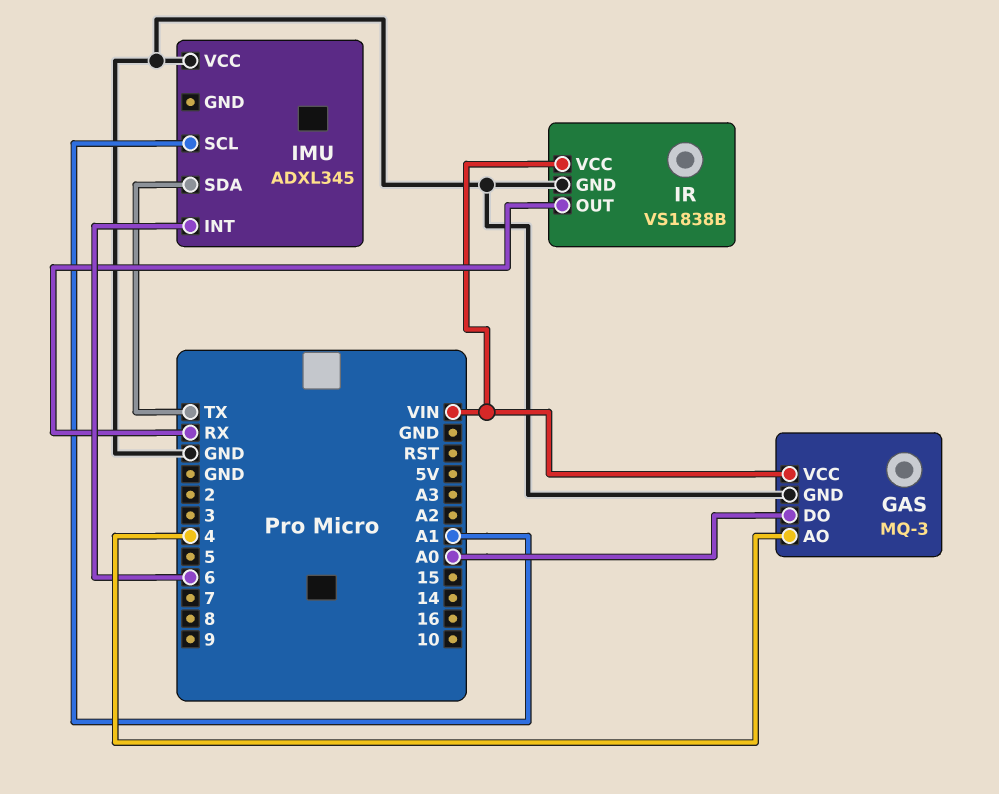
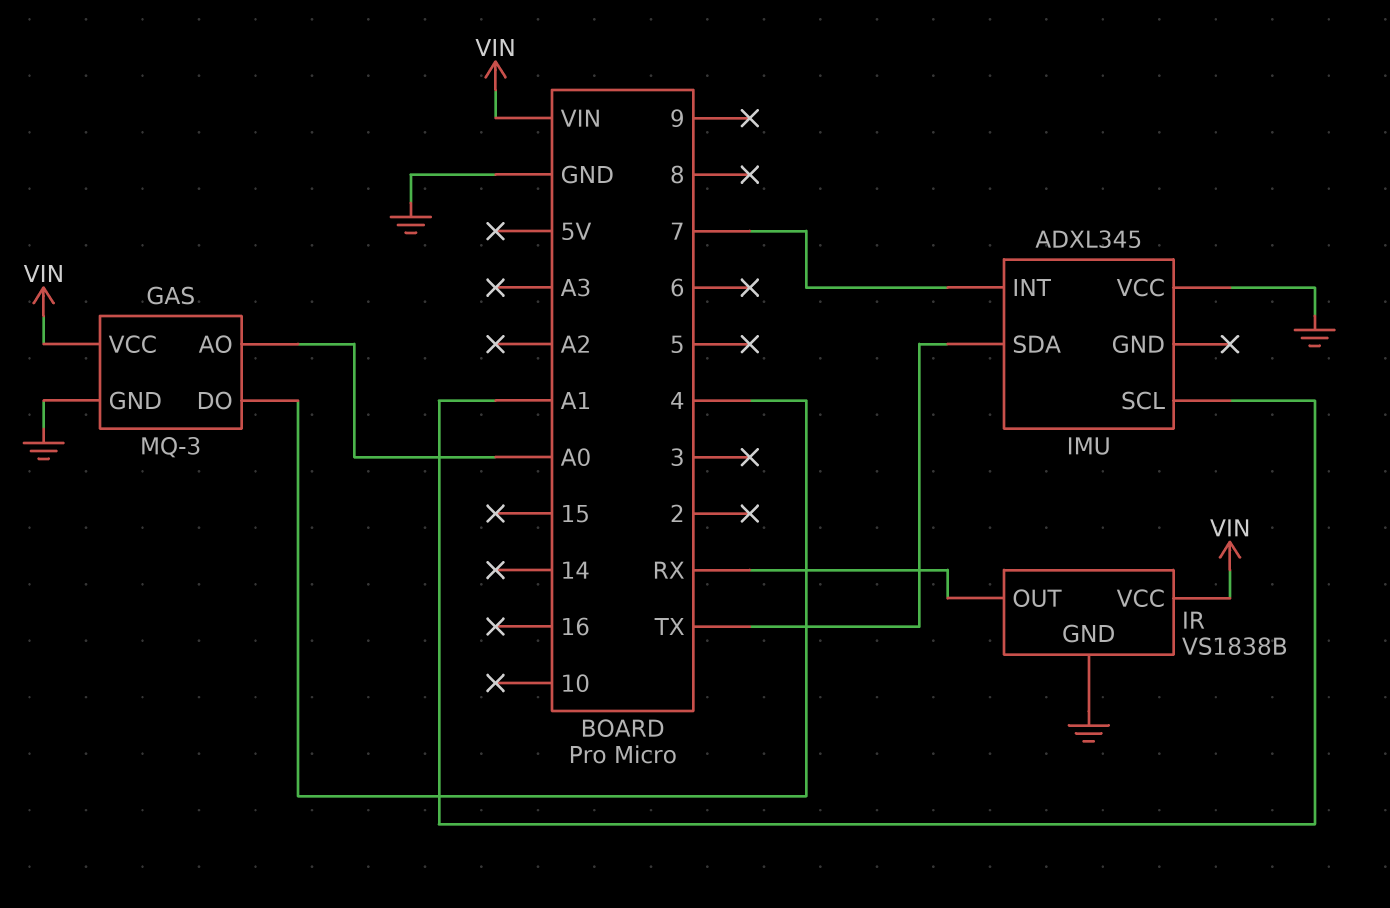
GAS pin AO: 4 -> A0
GAS pin DO: A0 -> 4
IMU pin INT: 6 -> 7

